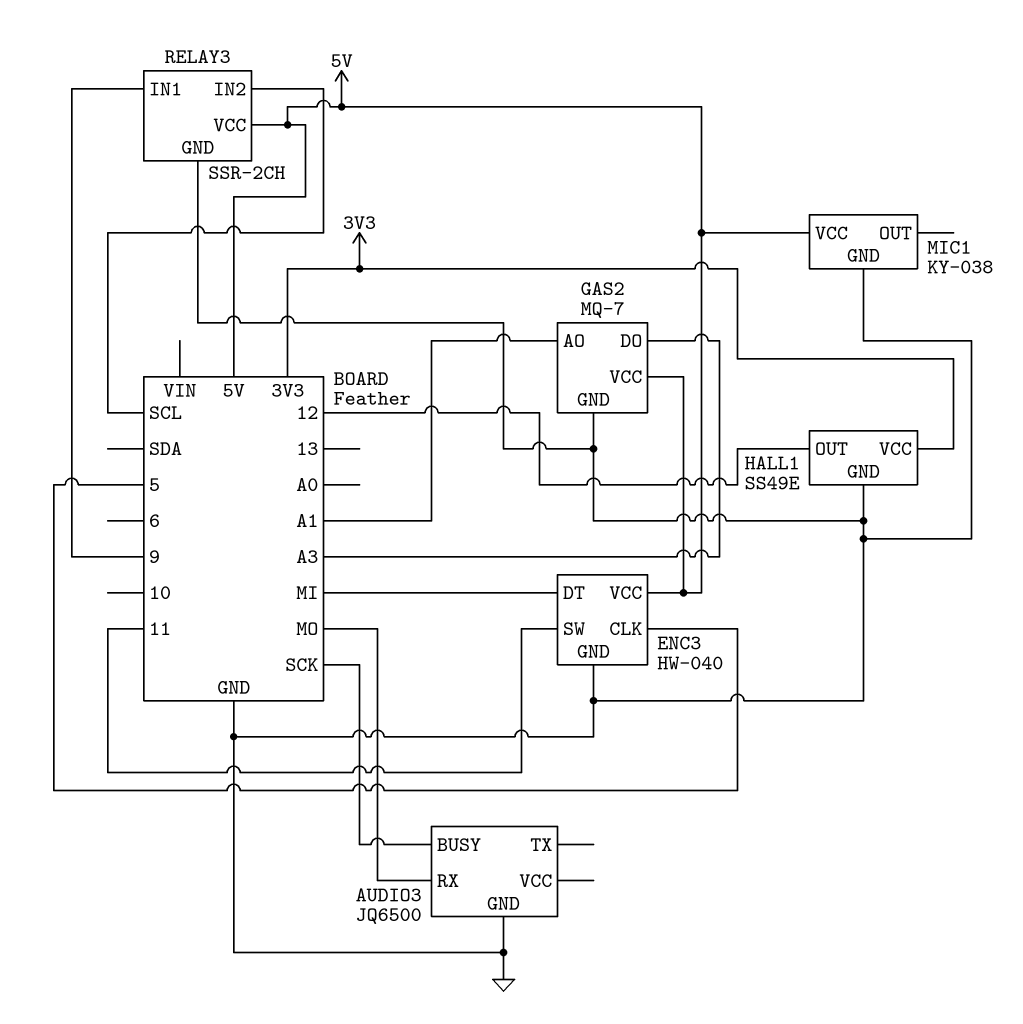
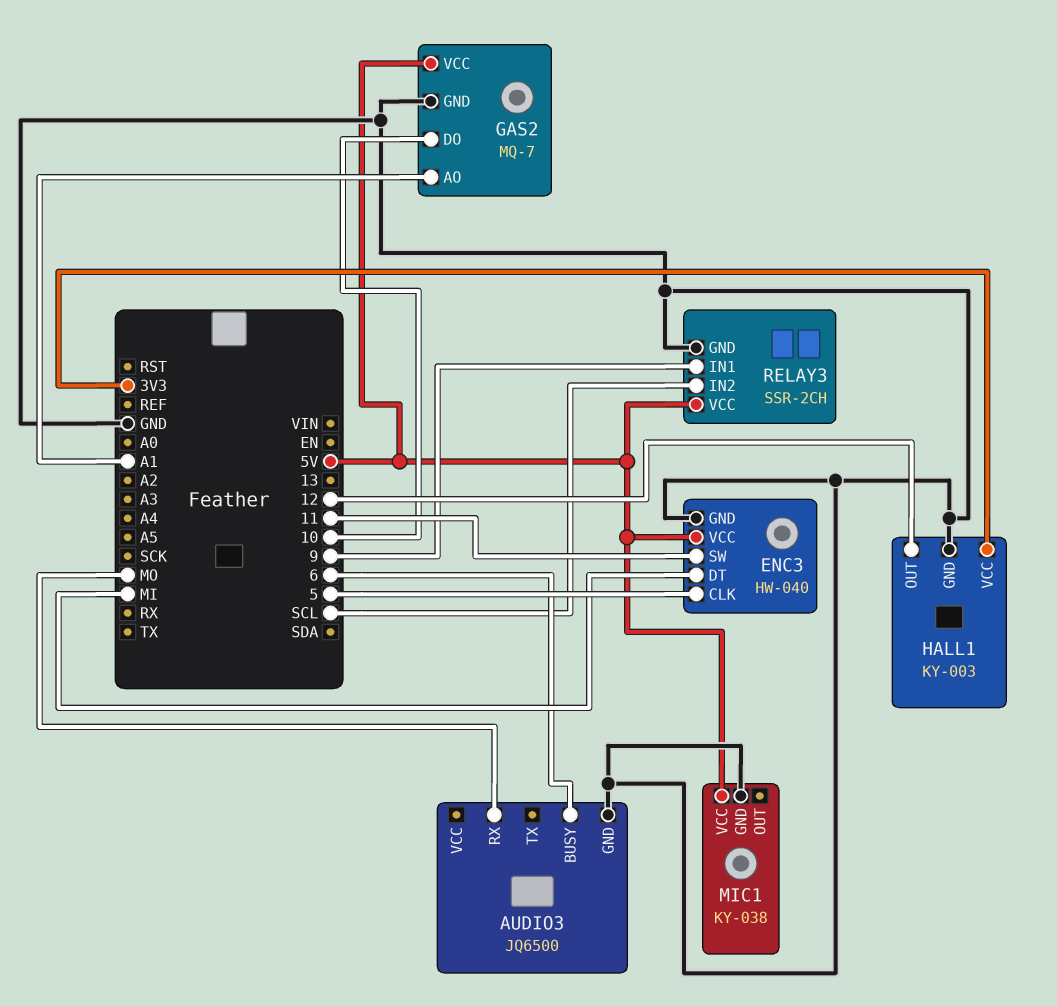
AUDIO3 pin BUSY: SCK -> 6
GAS2 pin DO: A3 -> 10
HALL1: SS49E -> KY-003

